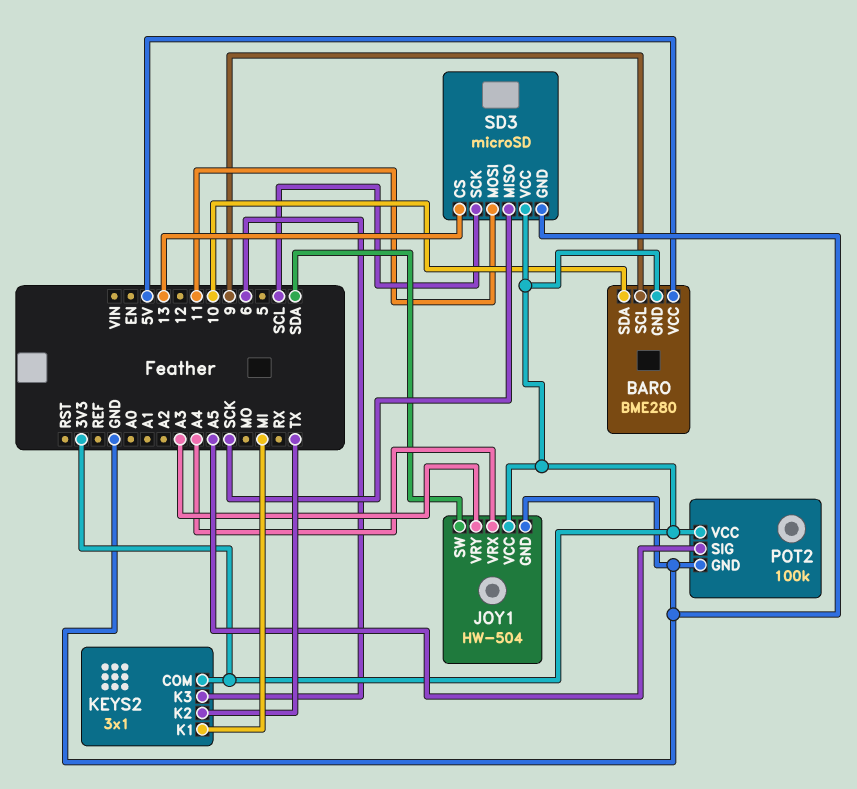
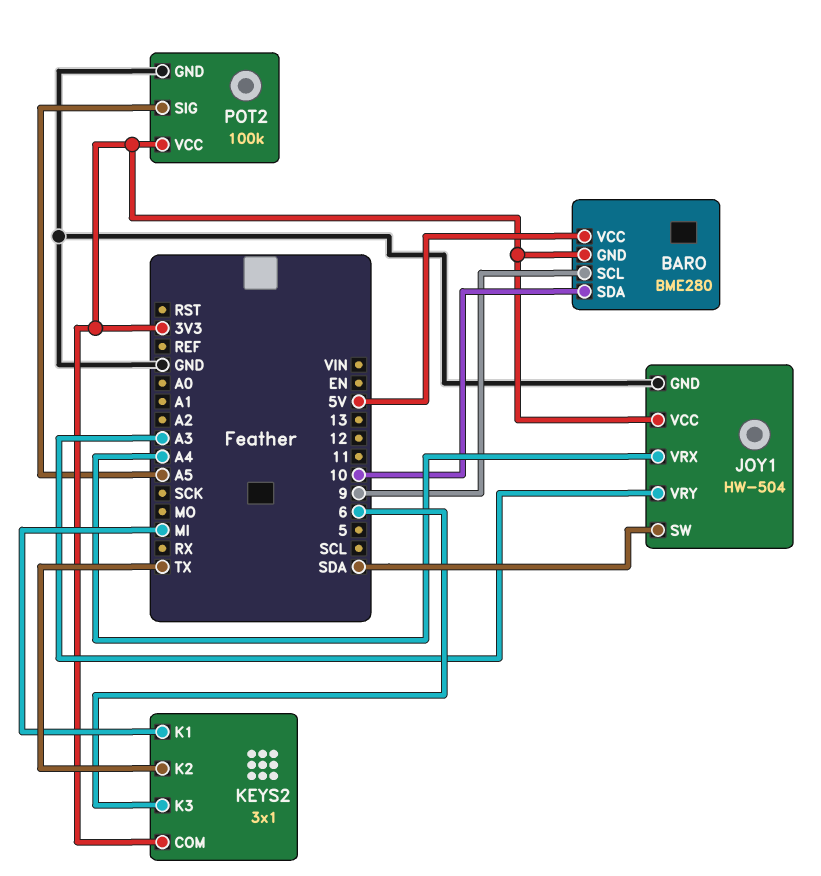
SD3: microSD -> none
SD3 pin CS: 13 -> none
SD3 pin GND: GND -> none
SD3 pin MISO: SCK -> none
SD3 pin MOSI: 11 -> none
SD3 pin SCK: SCL -> none
SD3 pin VCC: 3V3 -> none

